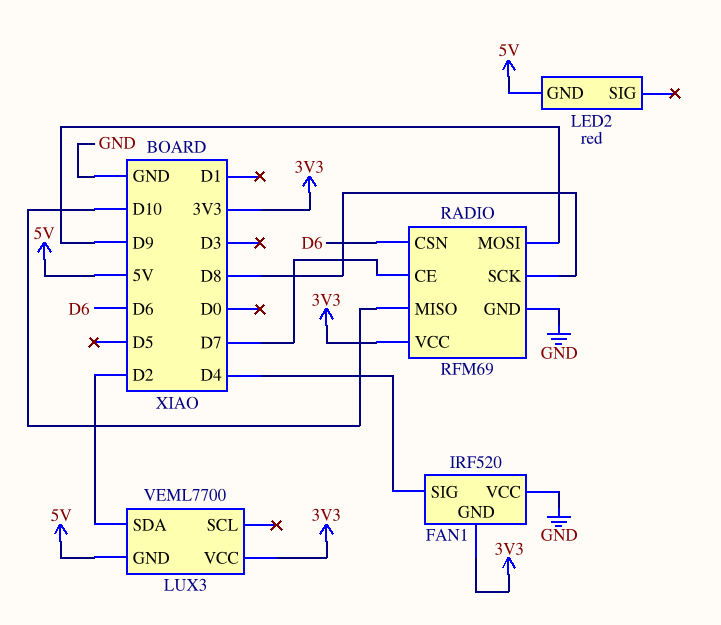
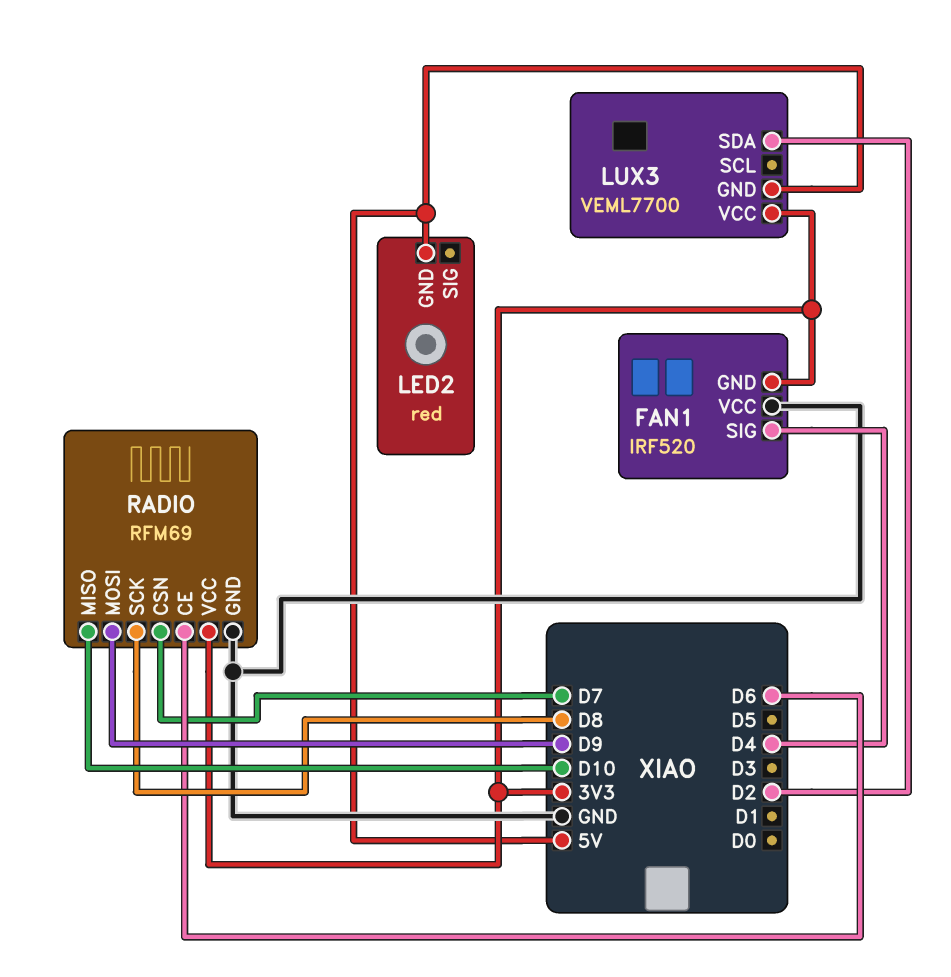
RADIO pin CE: D7 -> D6
RADIO pin CSN: D6 -> D7

